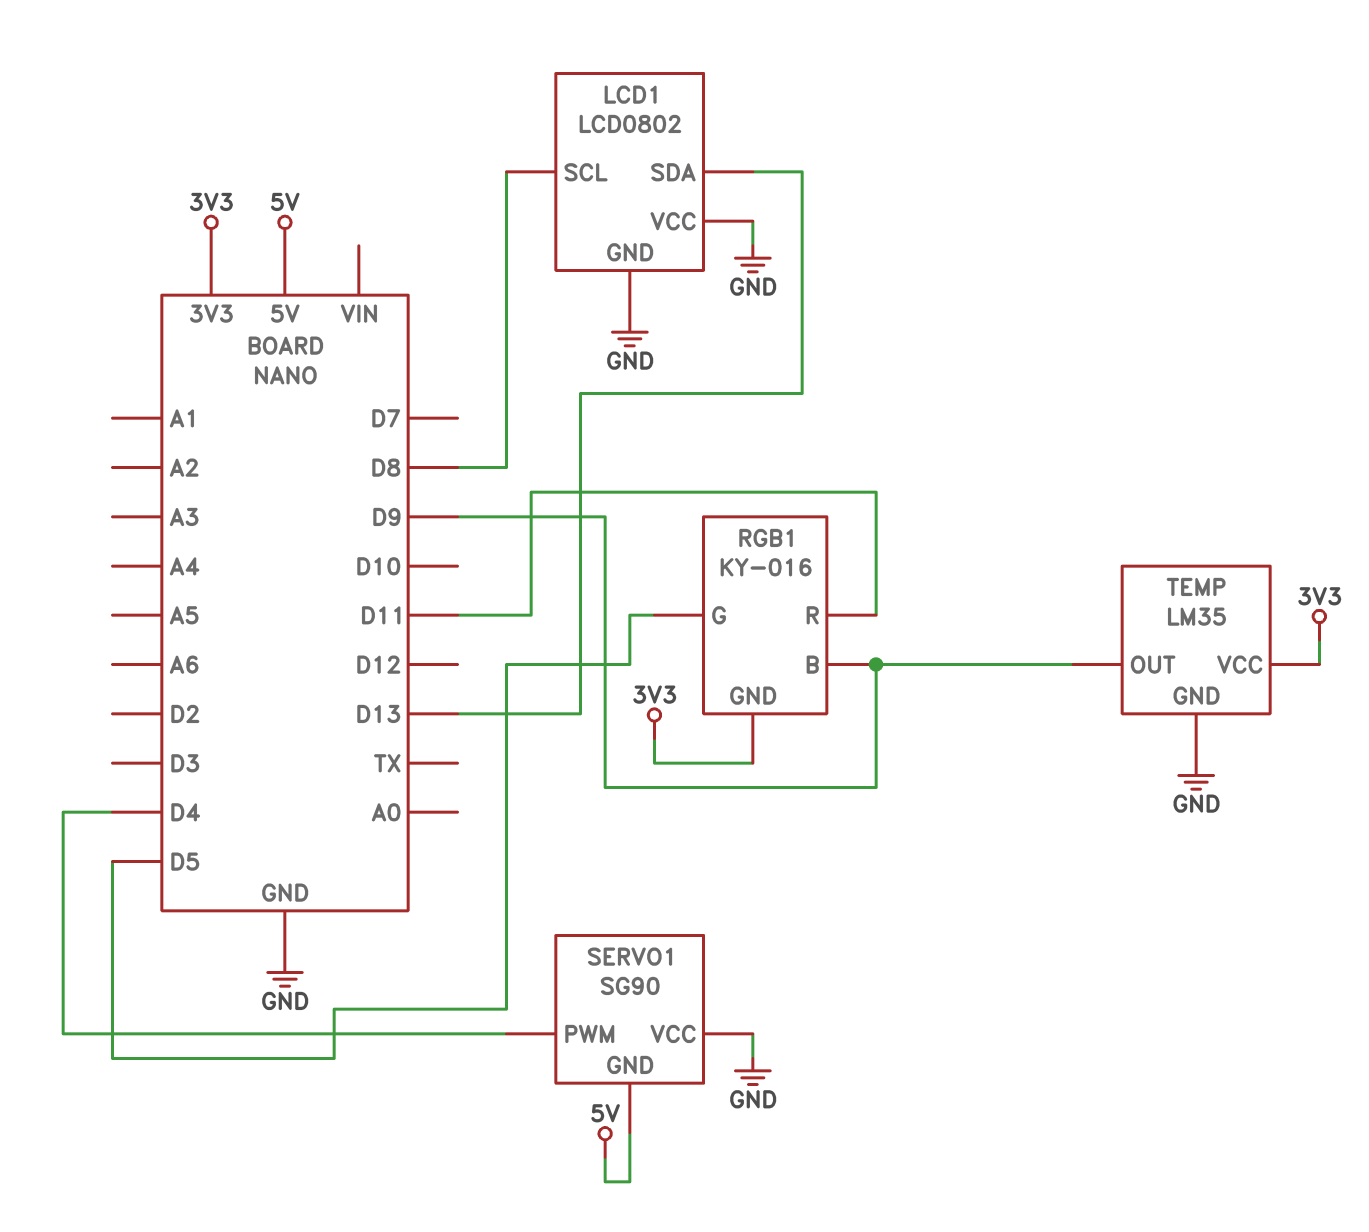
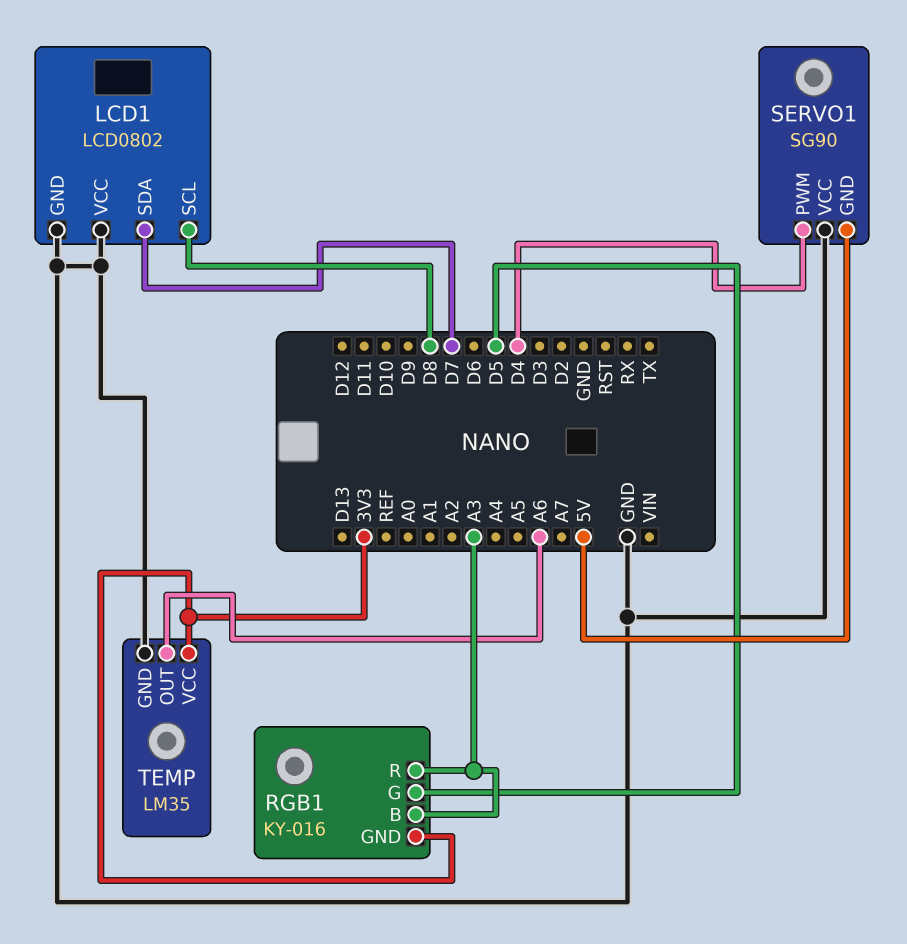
LCD1 pin SDA: D13 -> D7
RGB1 pin B: D9 -> A3
RGB1 pin R: D11 -> A3
TEMP pin OUT: D9 -> A6

